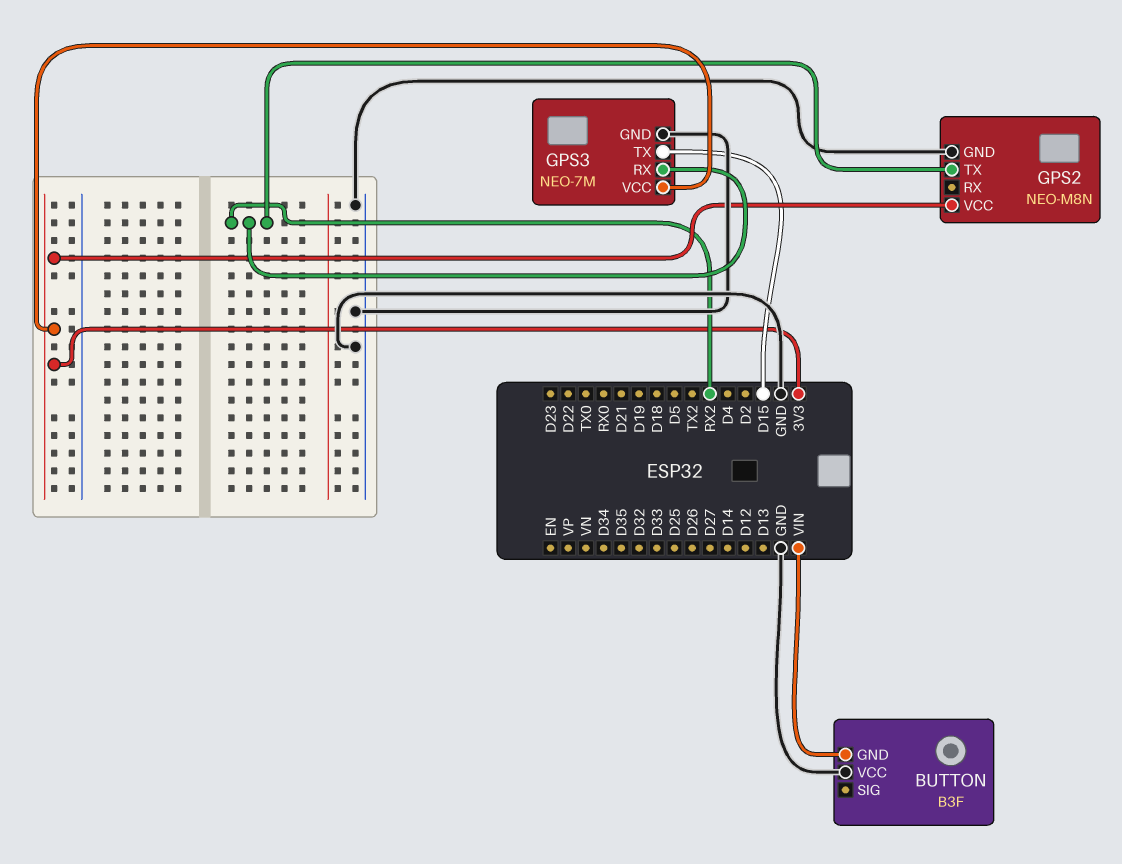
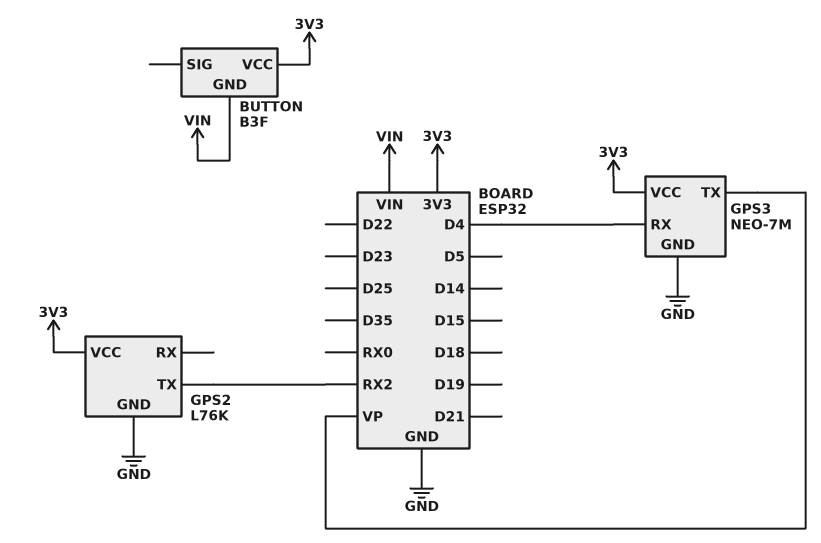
BUTTON pin VCC: GND -> 3V3
GPS2: NEO-M8N -> L76K
GPS3 pin RX: RX2 -> D4
GPS3 pin TX: D15 -> VP

